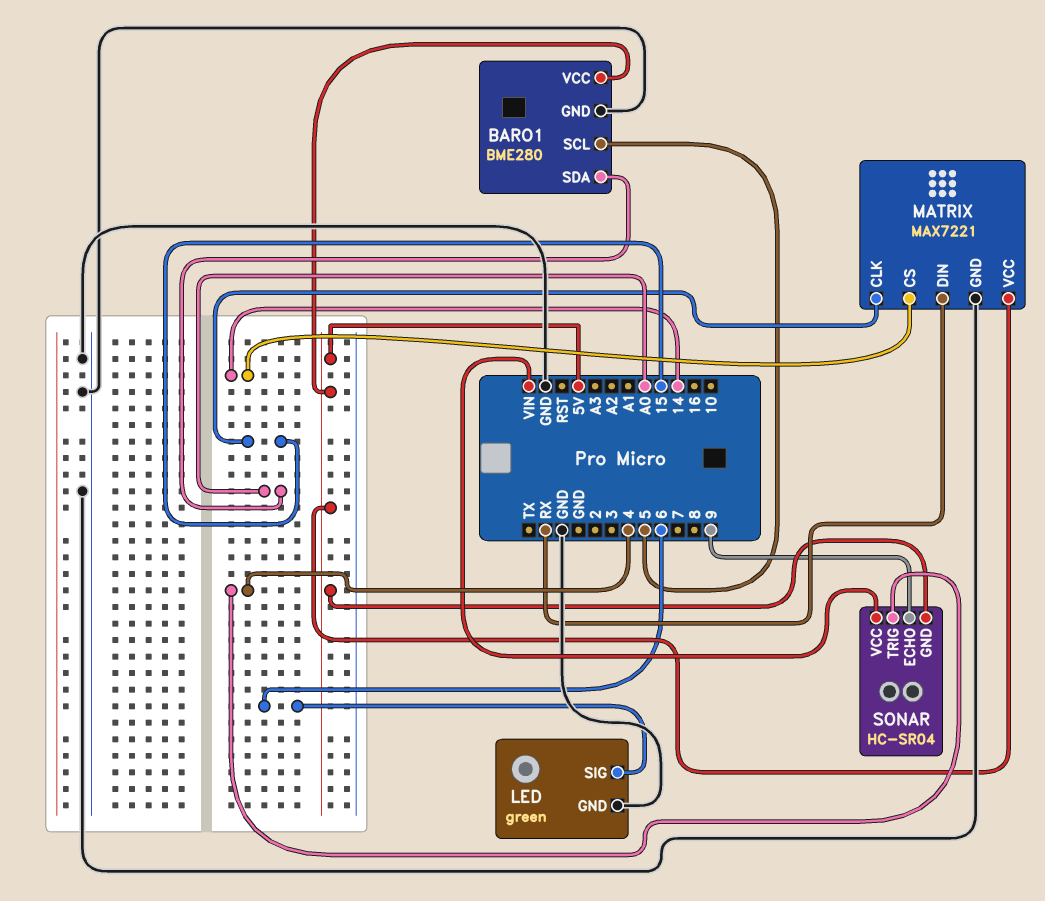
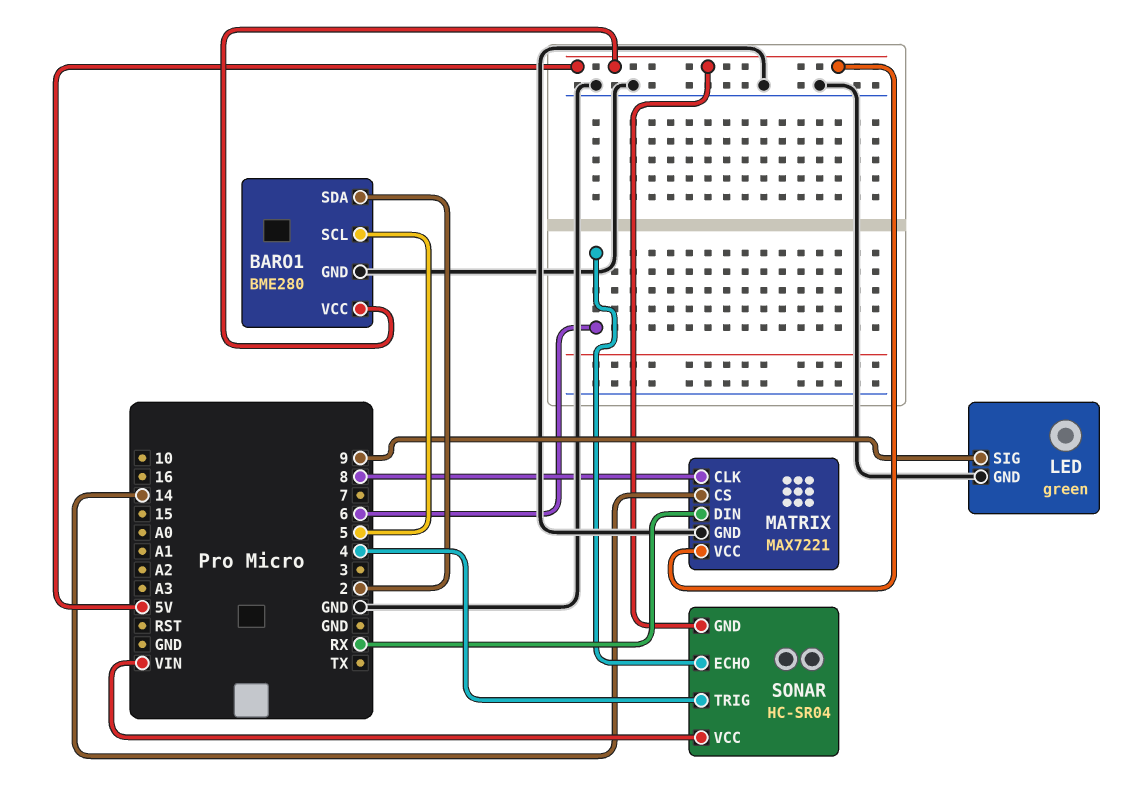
BARO1 pin SDA: A0 -> 2
LED pin SIG: 6 -> 9
MATRIX pin CLK: 15 -> 8
SONAR pin ECHO: 9 -> 6

